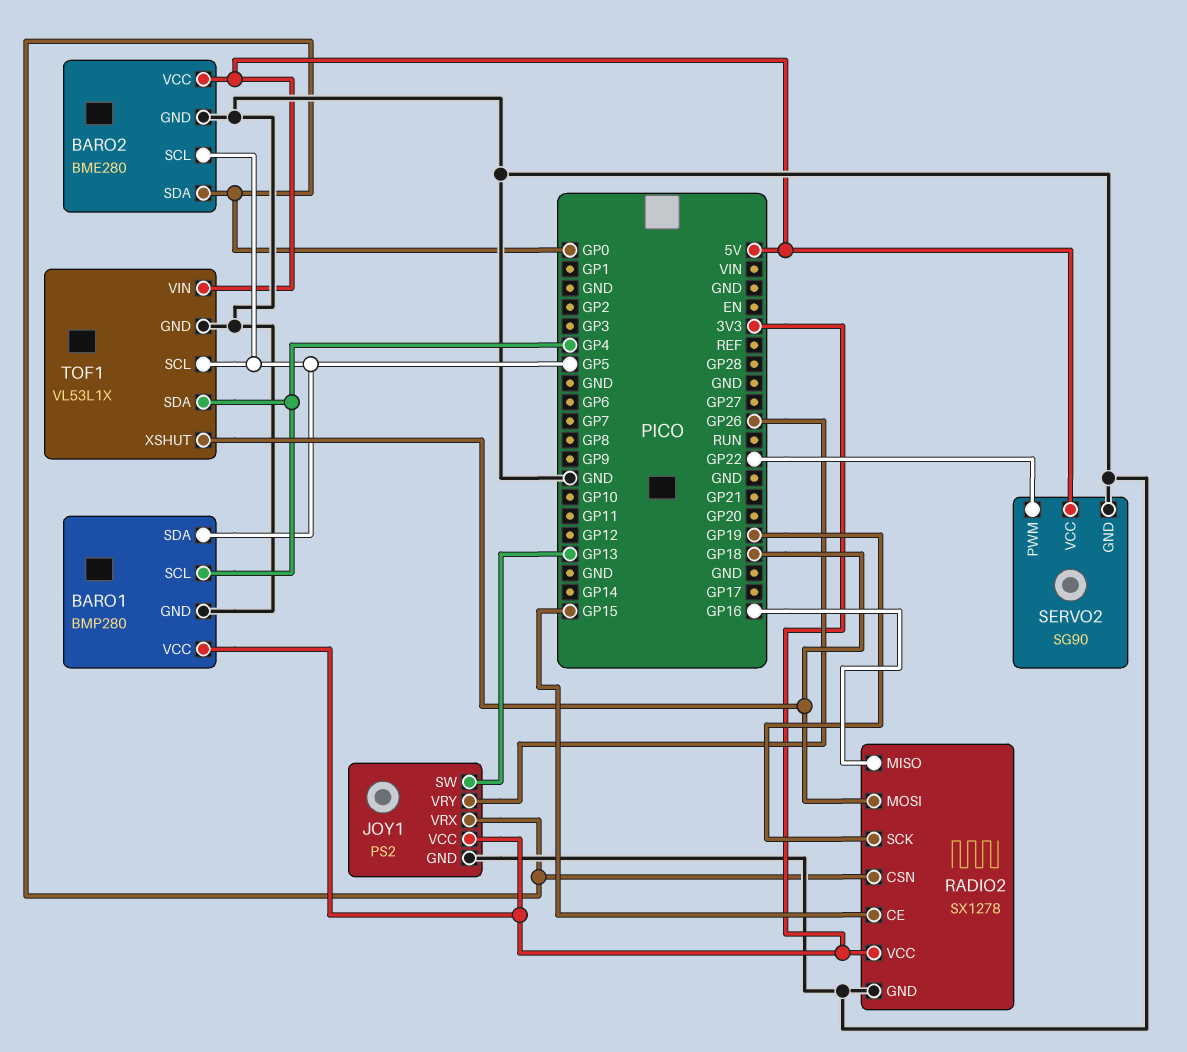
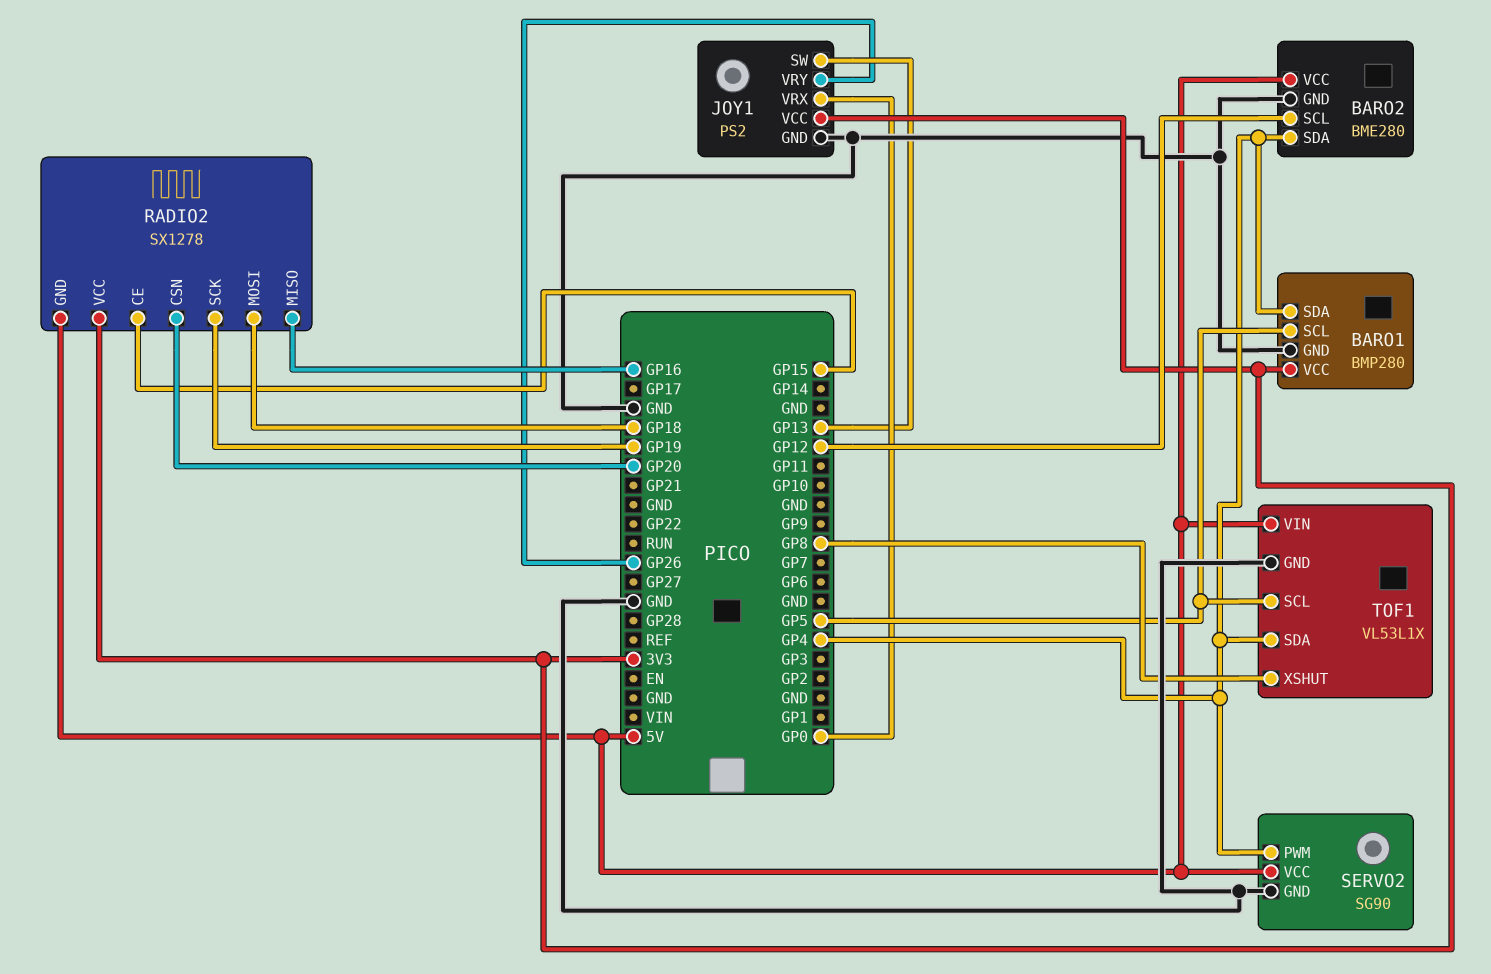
BARO1 pin SCL: GP4 -> GP5
BARO1 pin SDA: GP5 -> GP4
BARO2 pin SCL: GP5 -> GP12
BARO2 pin SDA: GP0 -> GP4
RADIO2 pin CSN: GP0 -> GP20
RADIO2 pin GND: GND -> 5V
SERVO2 pin PWM: GP22 -> GP4
TOF1 pin XSHUT: GP18 -> GP8

